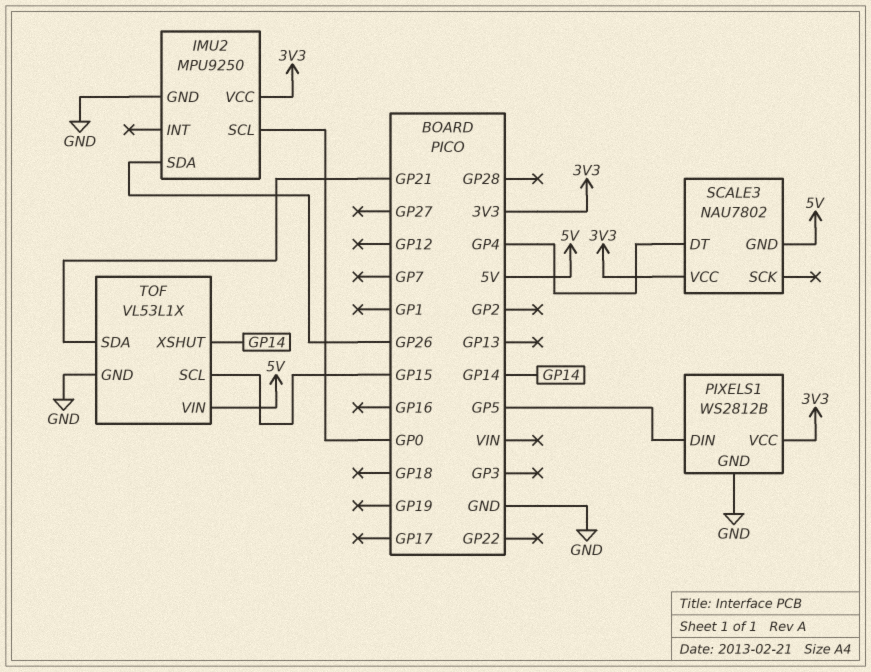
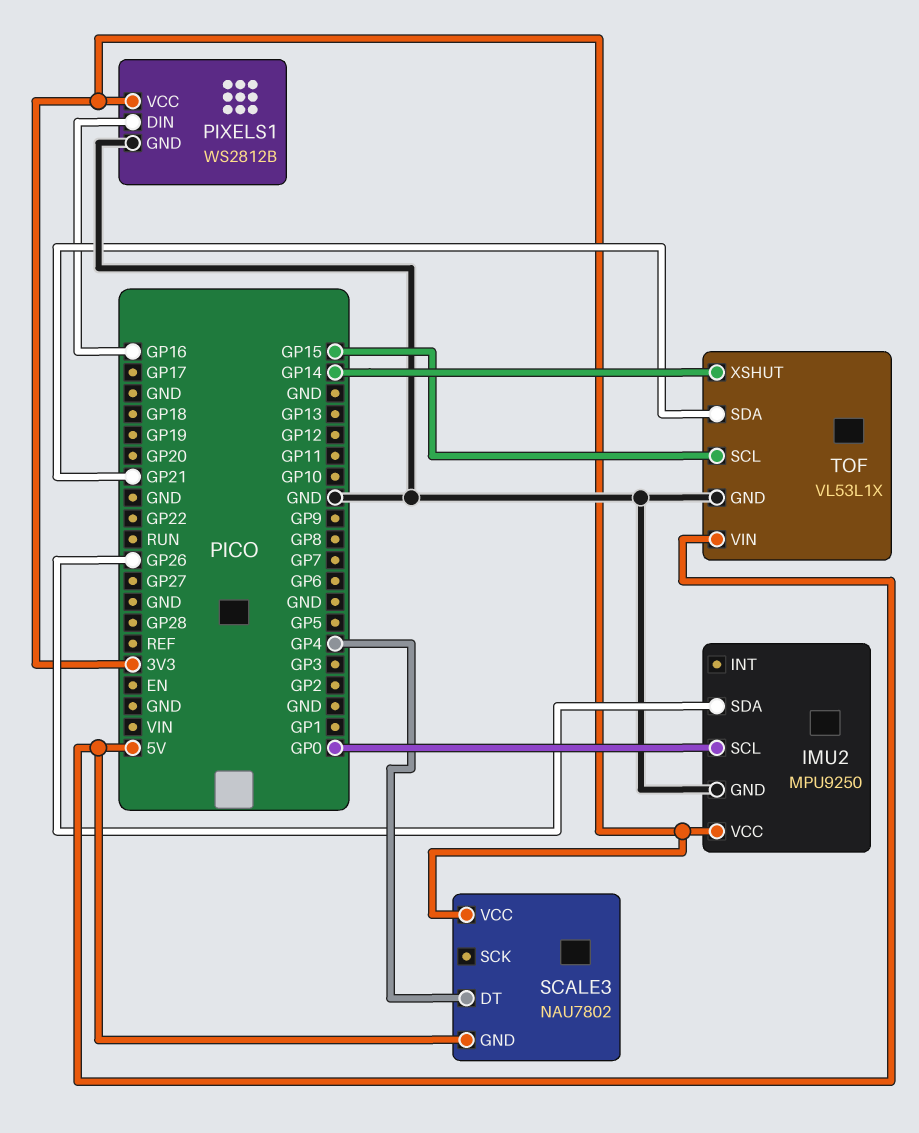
PIXELS1 pin DIN: GP5 -> GP16

